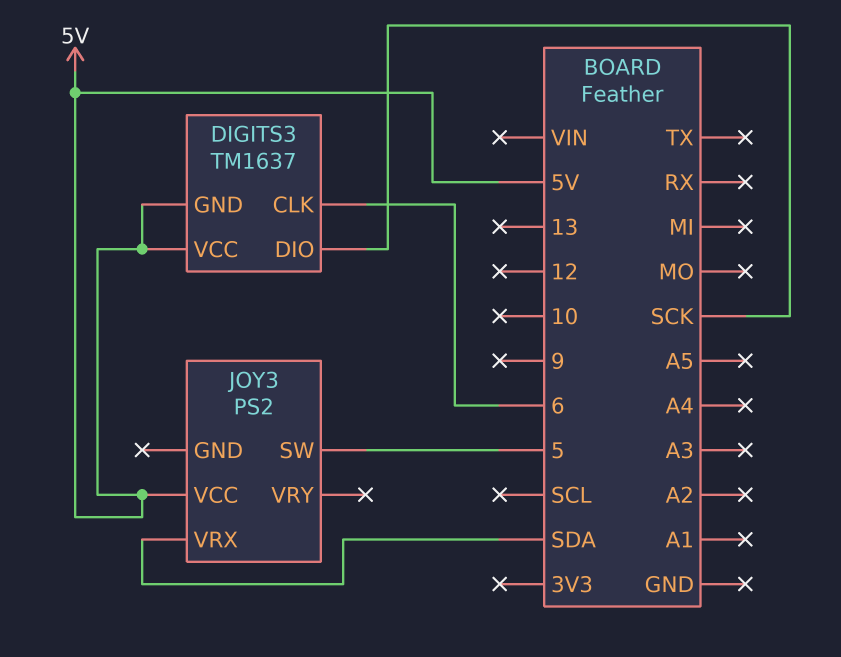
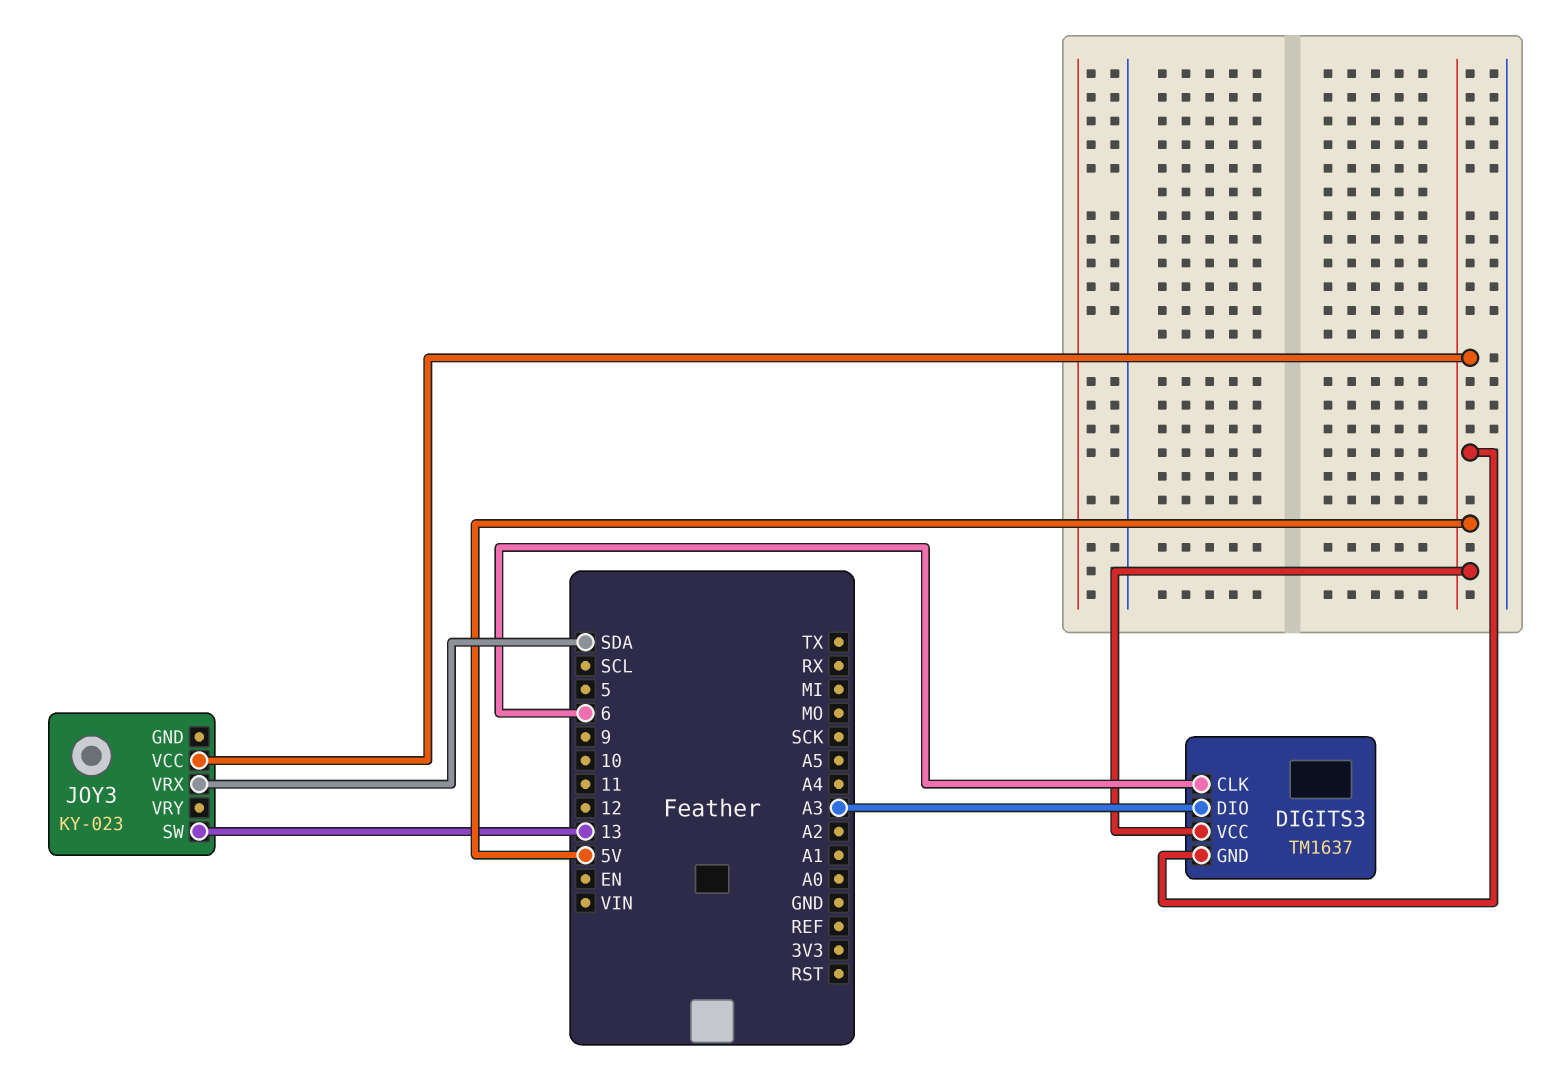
DIGITS3 pin DIO: SCK -> A3
JOY3: PS2 -> KY-023
JOY3 pin SW: 5 -> 13

